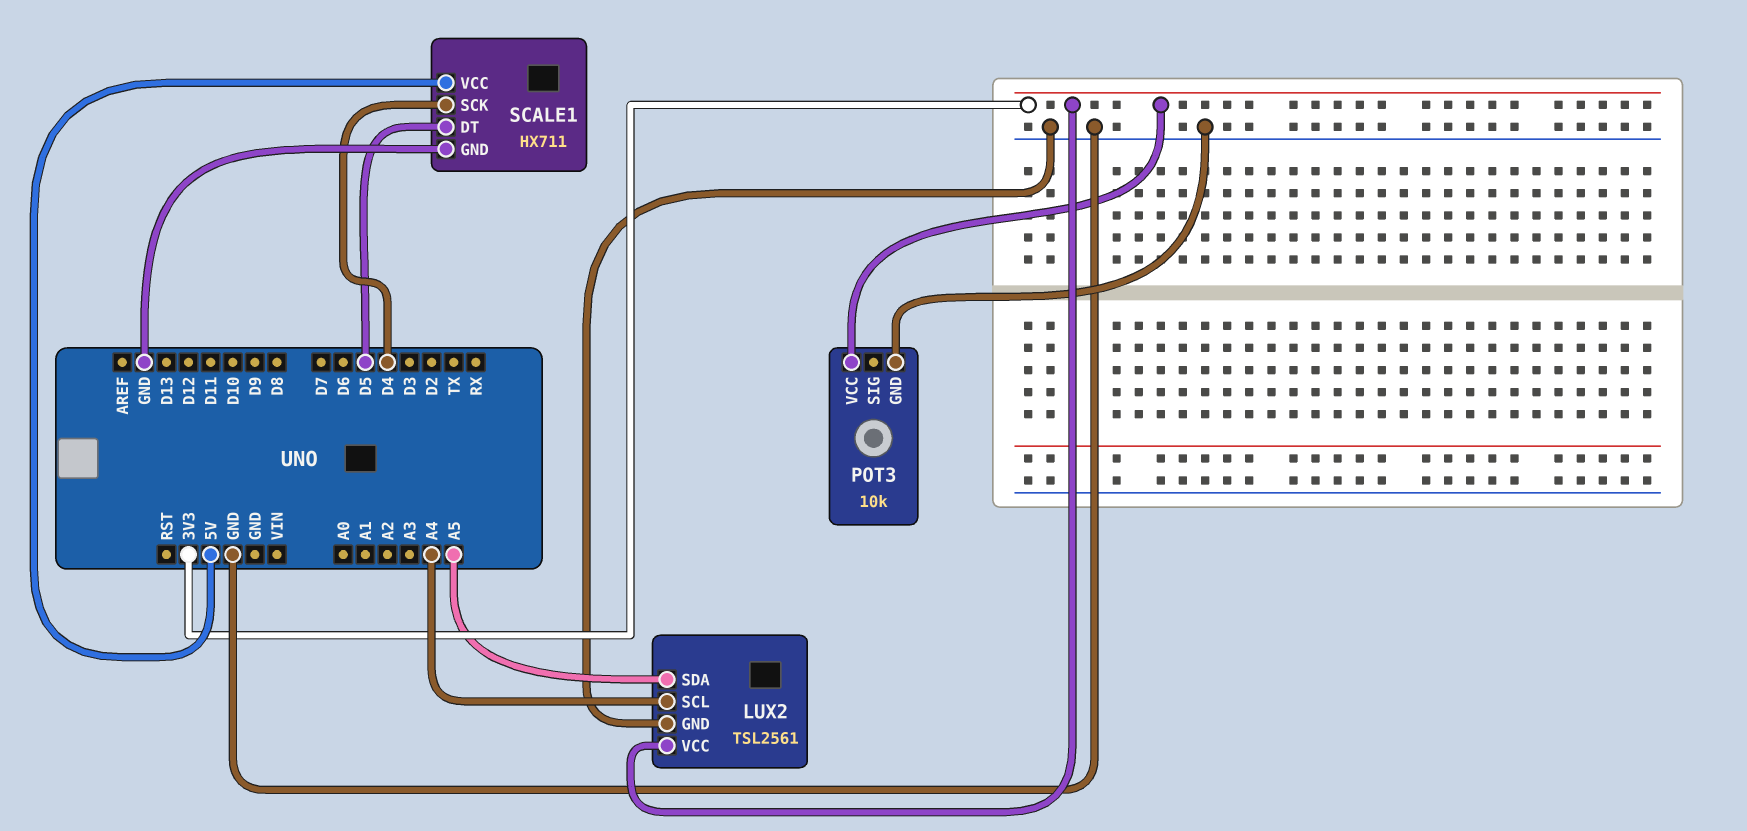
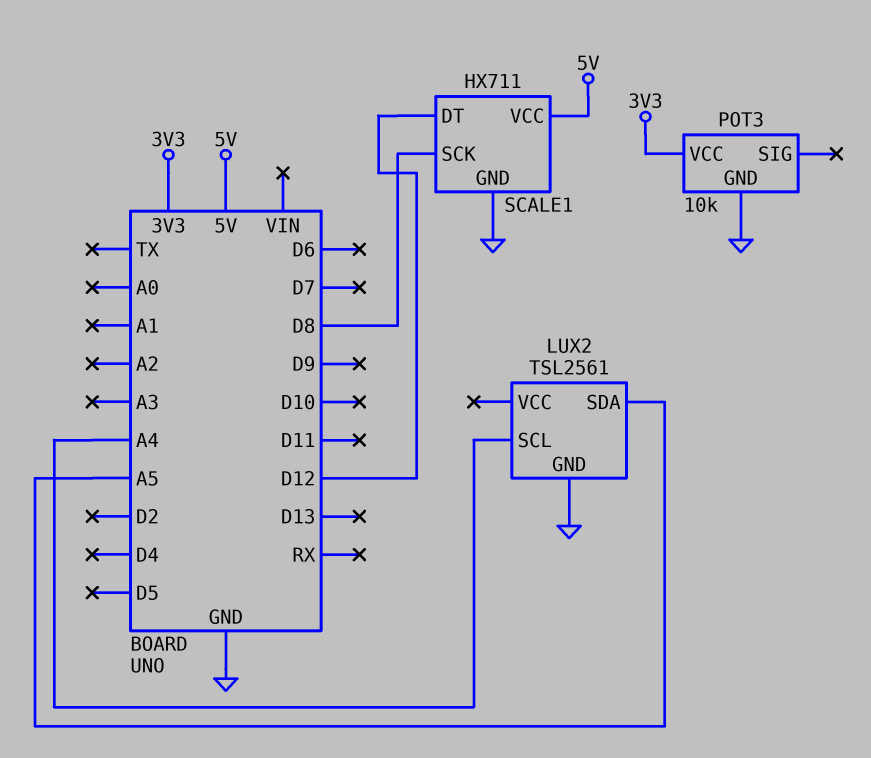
LUX2 pin VCC: 3V3 -> none
SCALE1 pin DT: D5 -> D12
SCALE1 pin SCK: D4 -> D8

